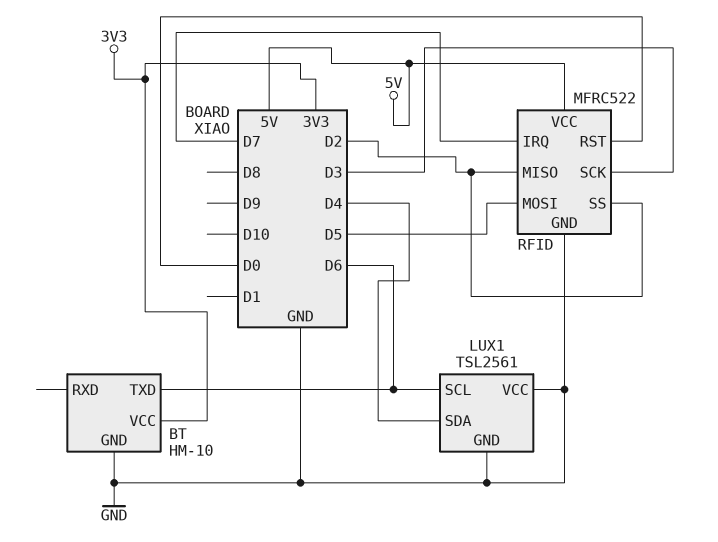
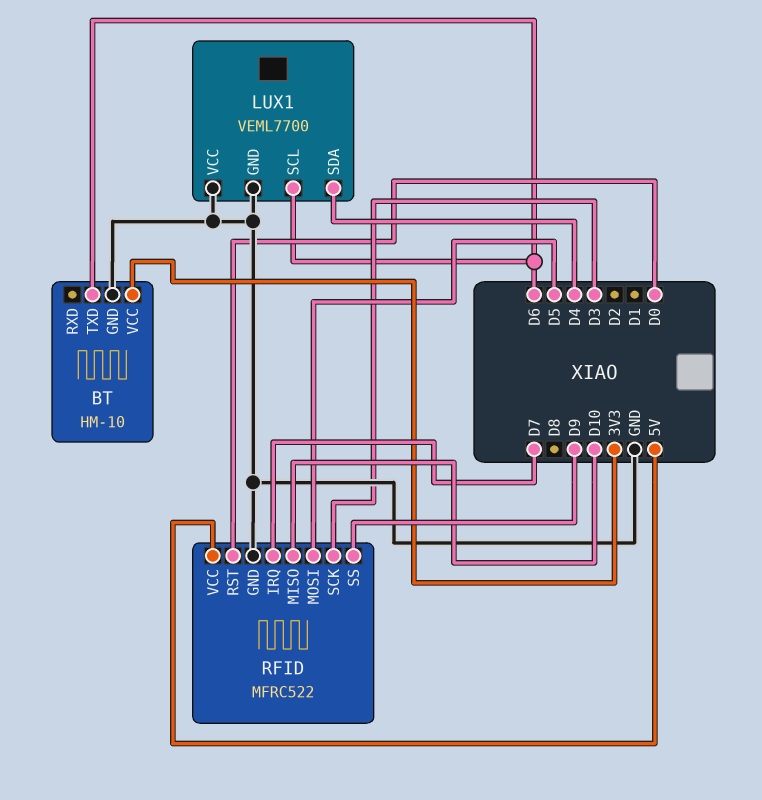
LUX1: TSL2561 -> VEML7700
RFID pin MISO: D2 -> D10
RFID pin SS: D2 -> D9

